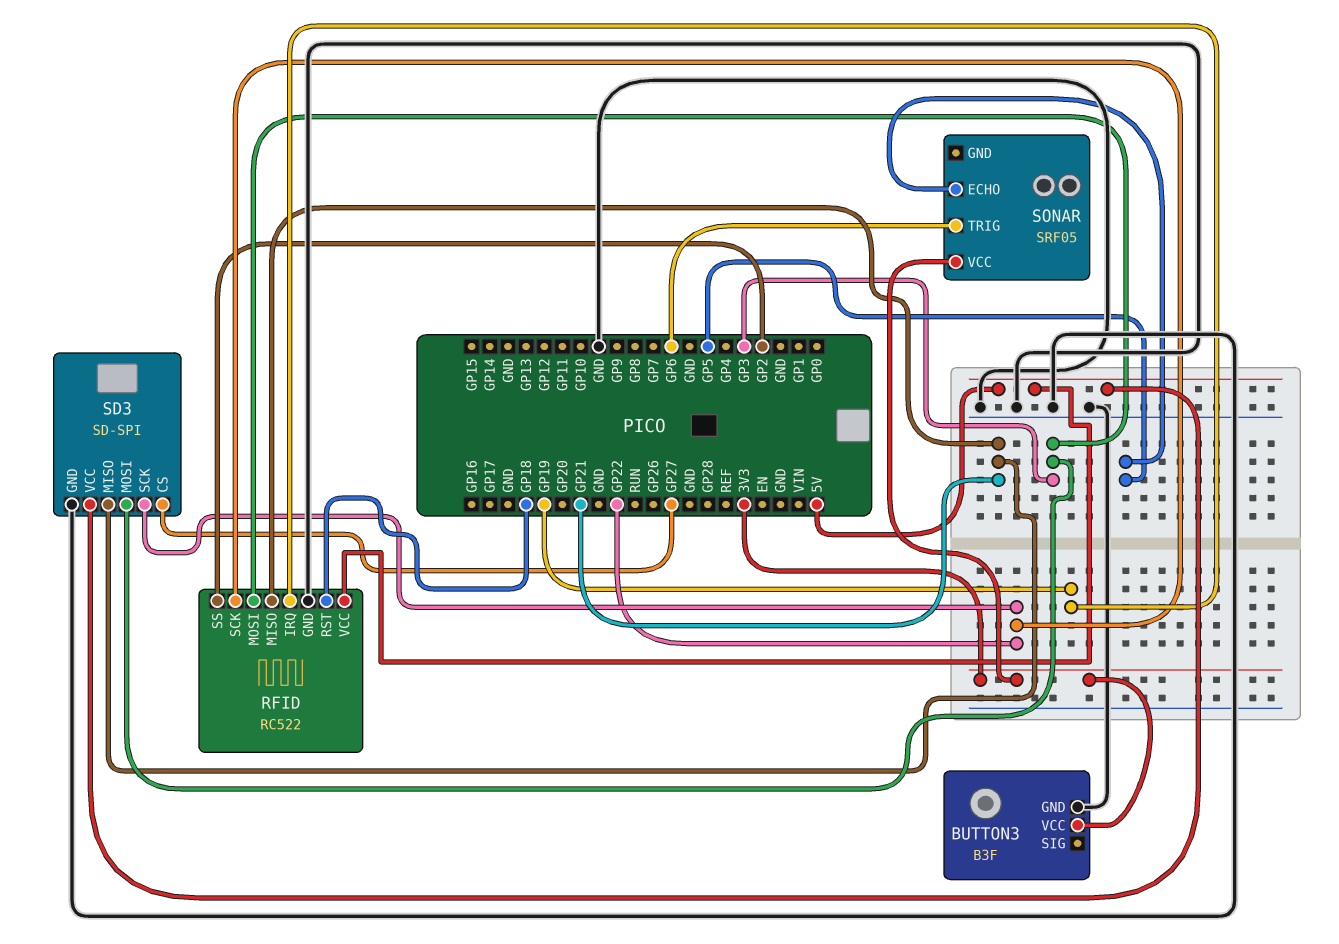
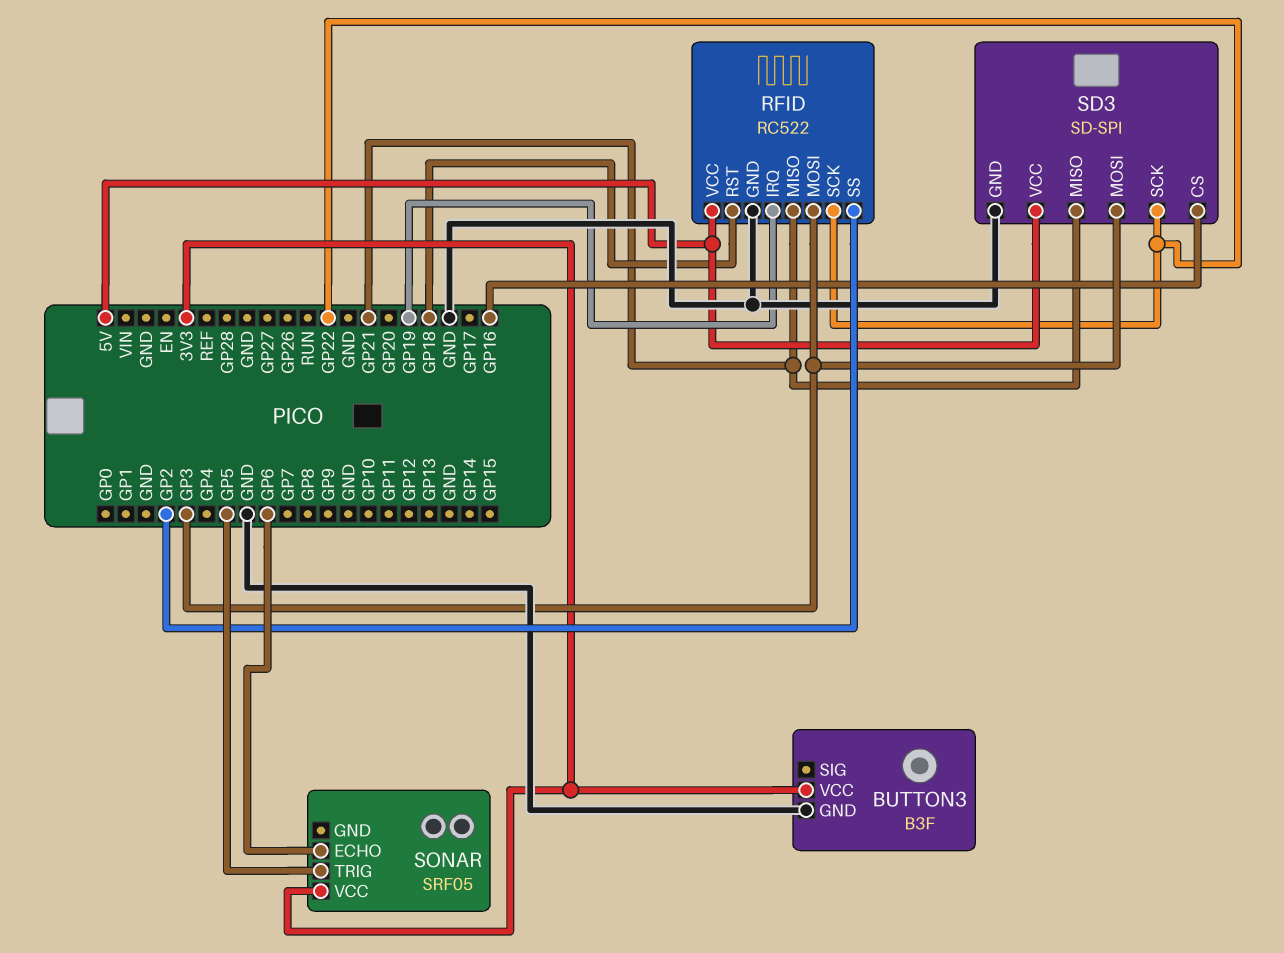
SD3 pin CS: GP27 -> GP16
SONAR pin ECHO: GP5 -> GP6
SONAR pin TRIG: GP6 -> GP5

